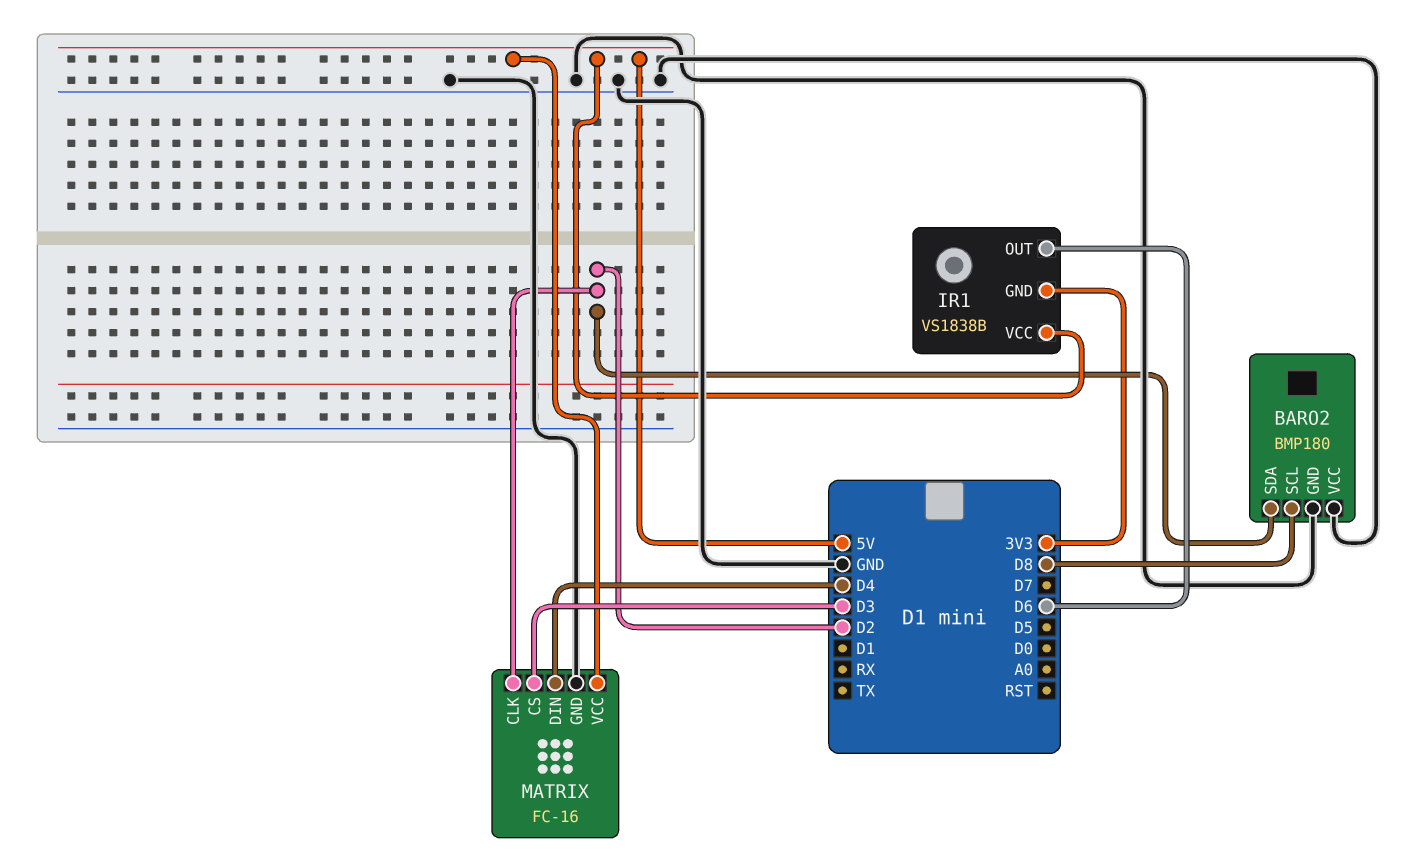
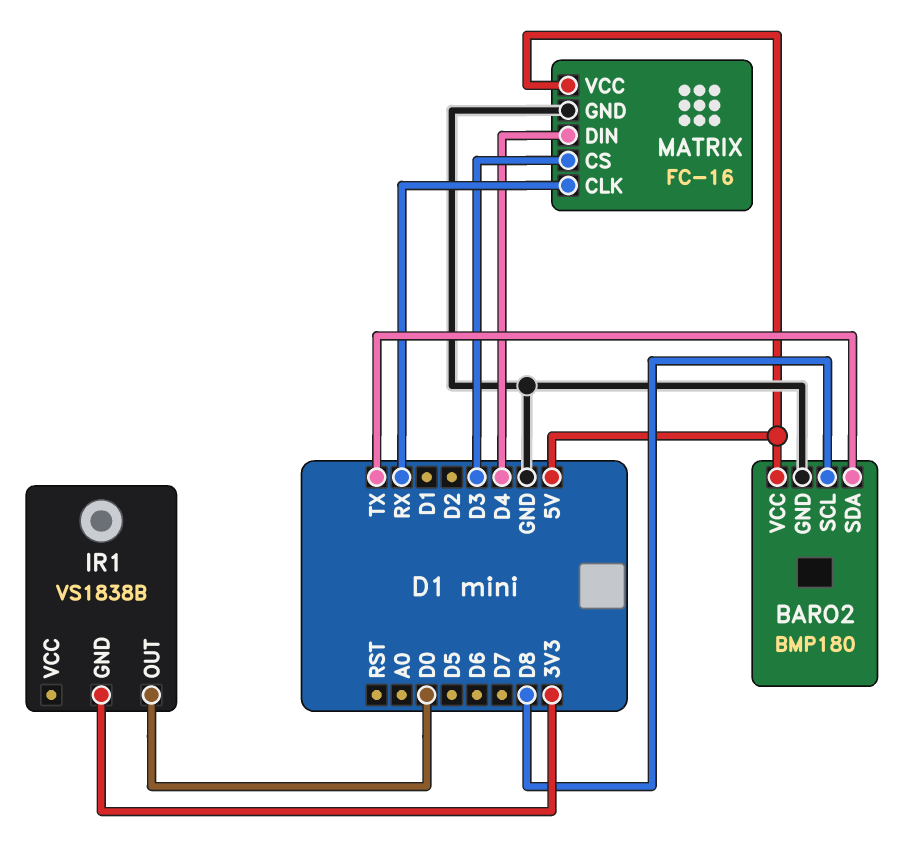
BARO2 pin SDA: D2 -> TX
BARO2 pin VCC: GND -> 5V
IR1 pin OUT: D6 -> D0
IR1 pin VCC: 5V -> none
MATRIX pin CLK: D2 -> RX

